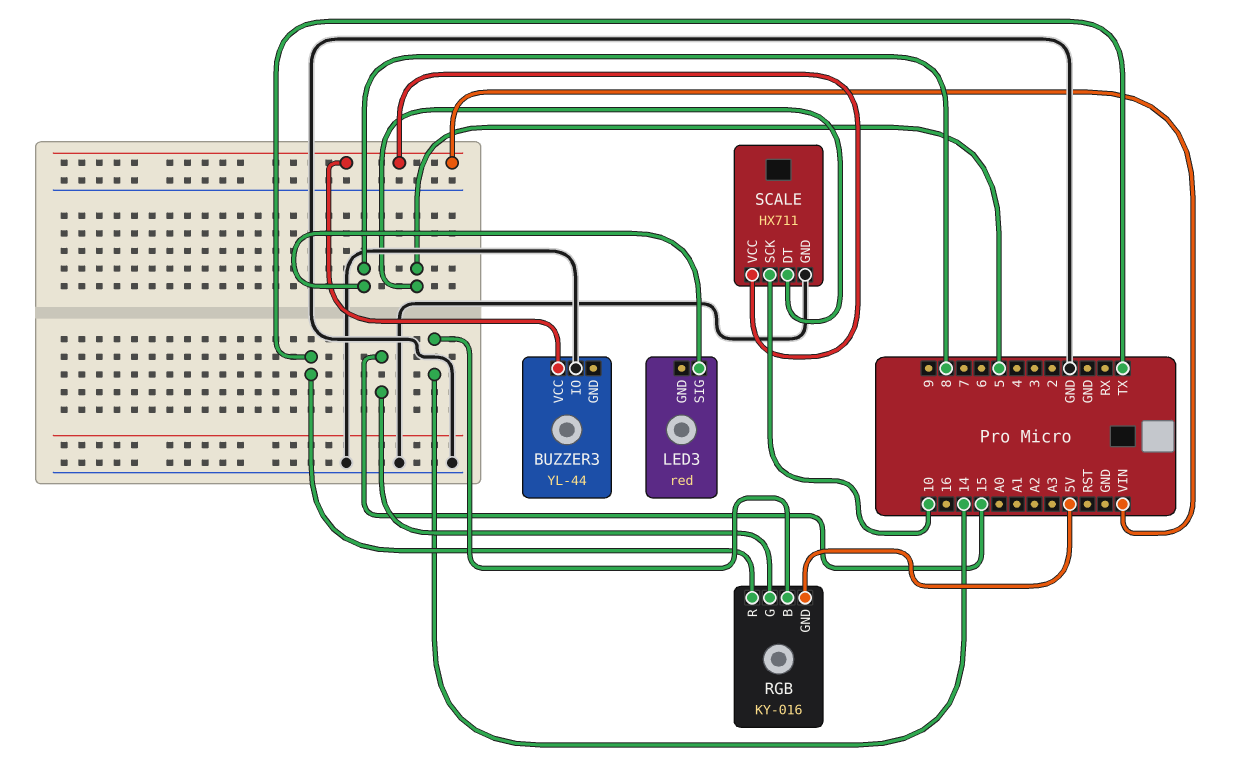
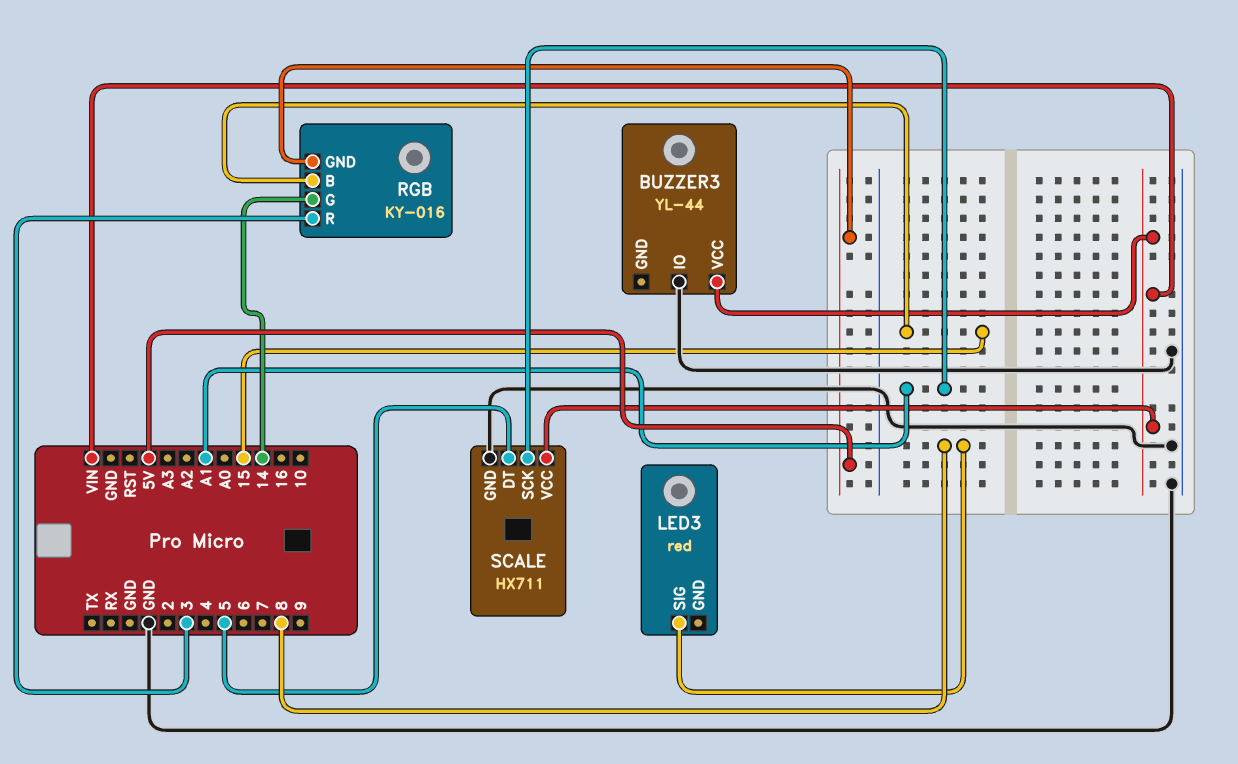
RGB pin B: 14 -> 15
RGB pin G: 15 -> 14
RGB pin R: TX -> 3
SCALE pin SCK: 10 -> A1

